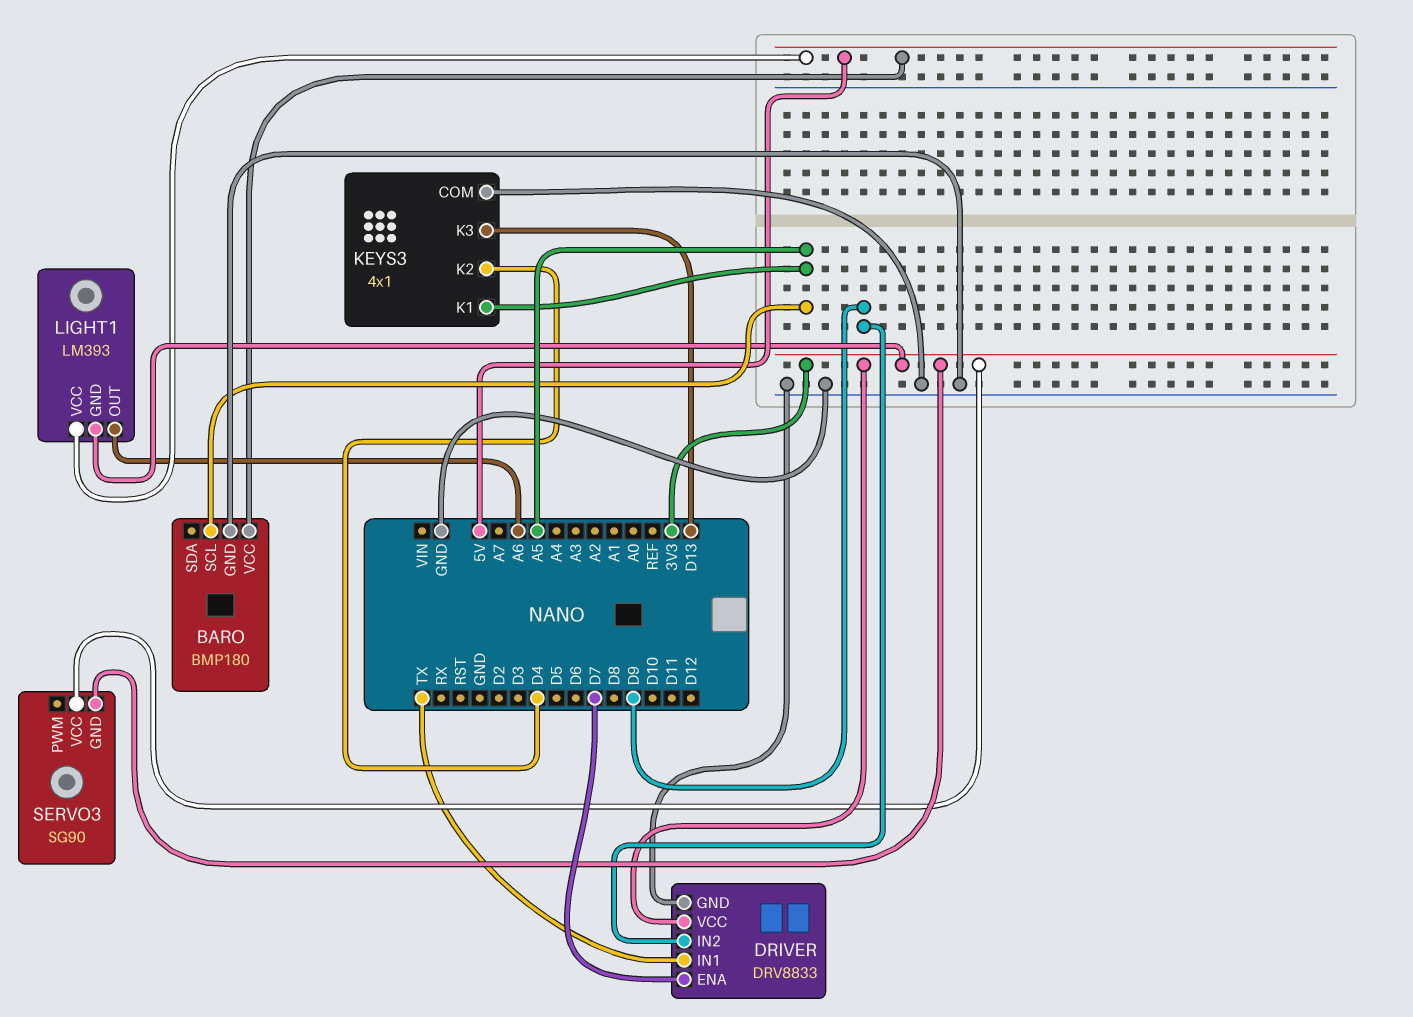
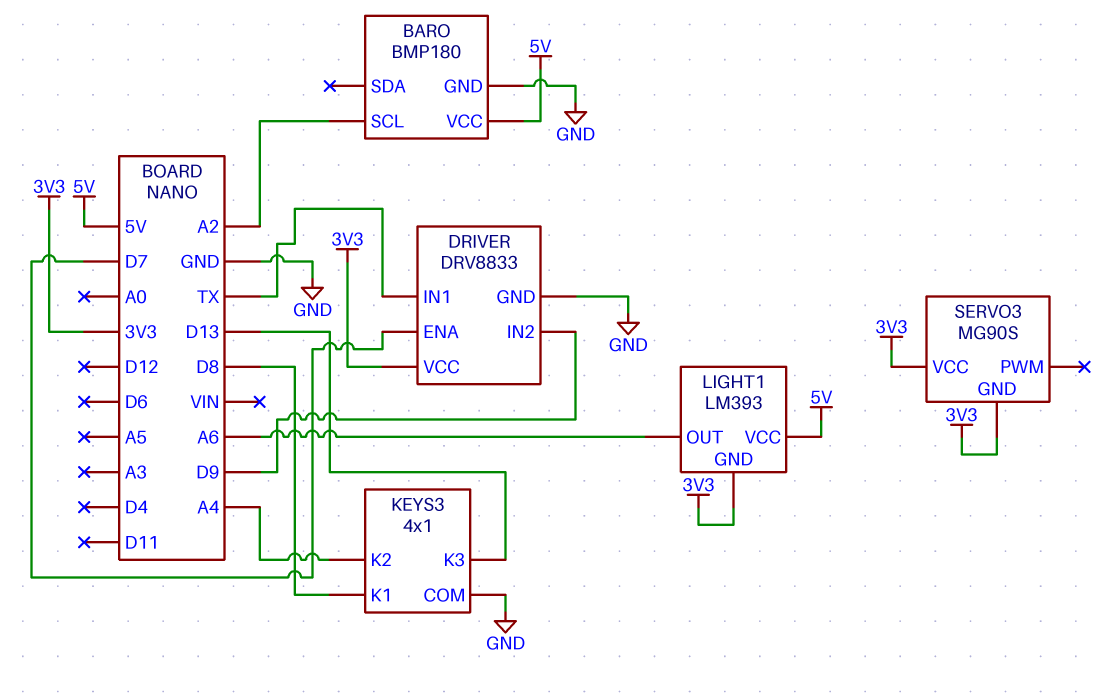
BARO pin SCL: A5 -> A2
KEYS3 pin K1: A5 -> D8
KEYS3 pin K2: D4 -> A4
SERVO3: SG90 -> MG90S

